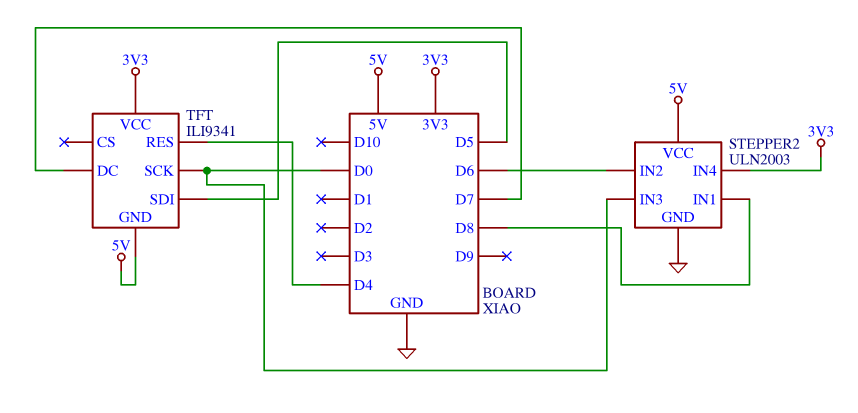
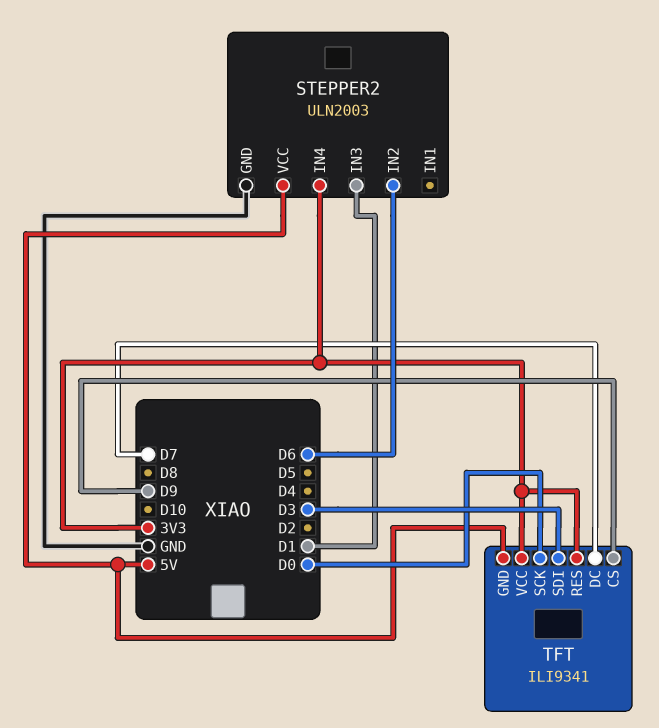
STEPPER2 pin IN1: D8 -> none
STEPPER2 pin IN3: D0 -> D1
TFT pin CS: none -> D9
TFT pin RES: D4 -> 3V3
TFT pin SDI: D5 -> D3

